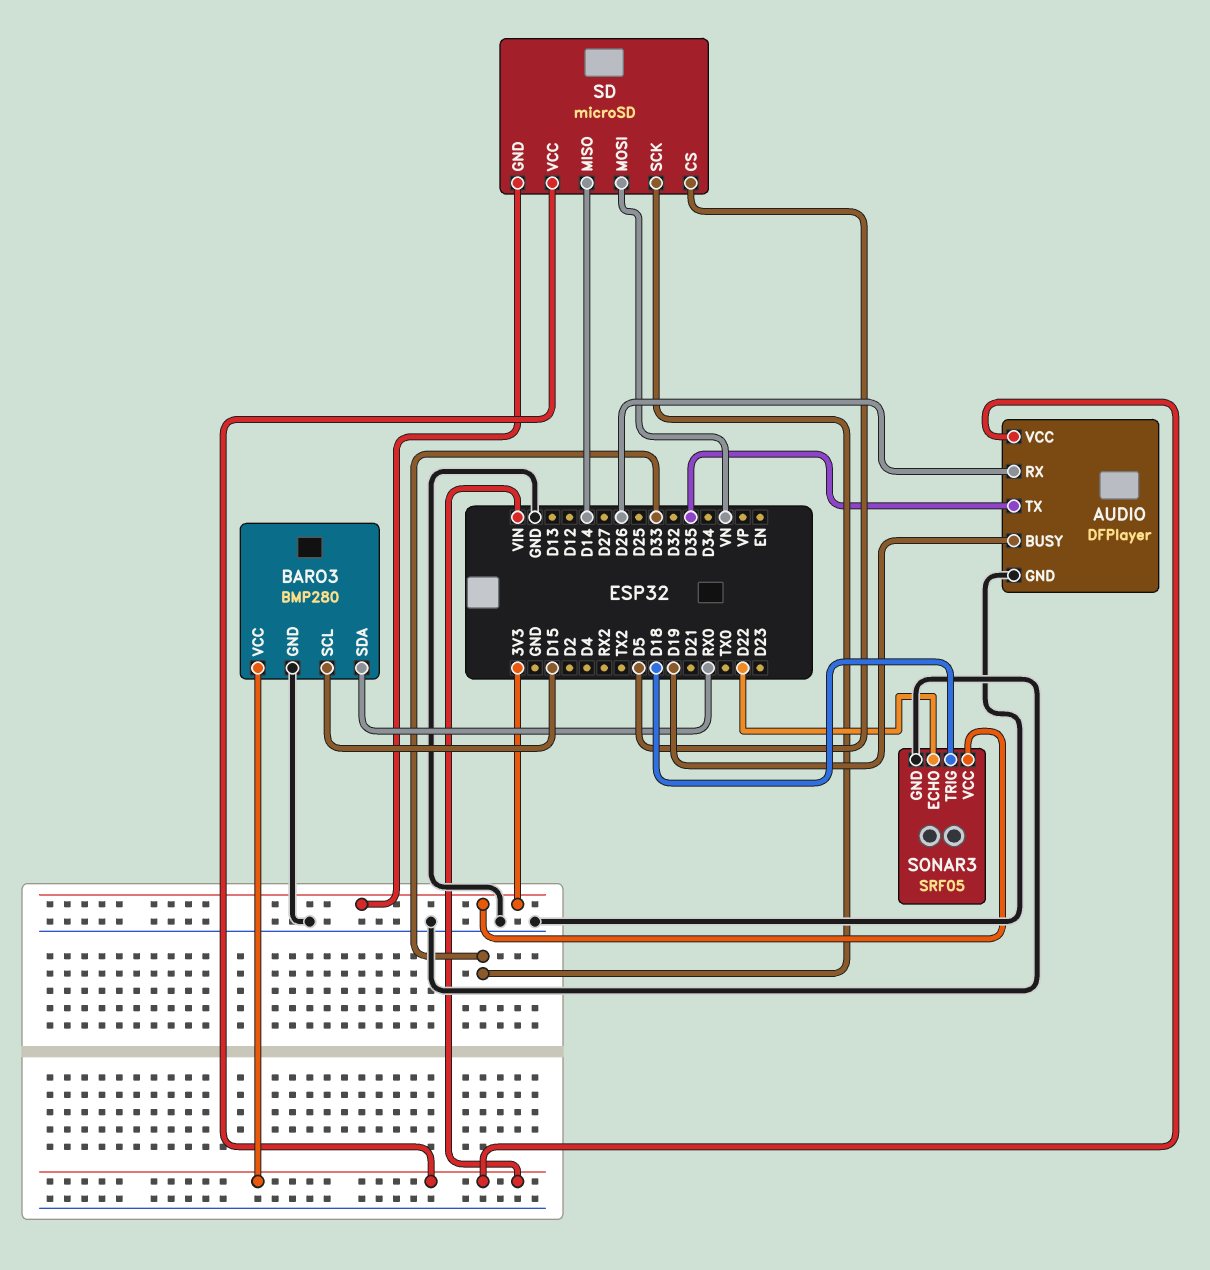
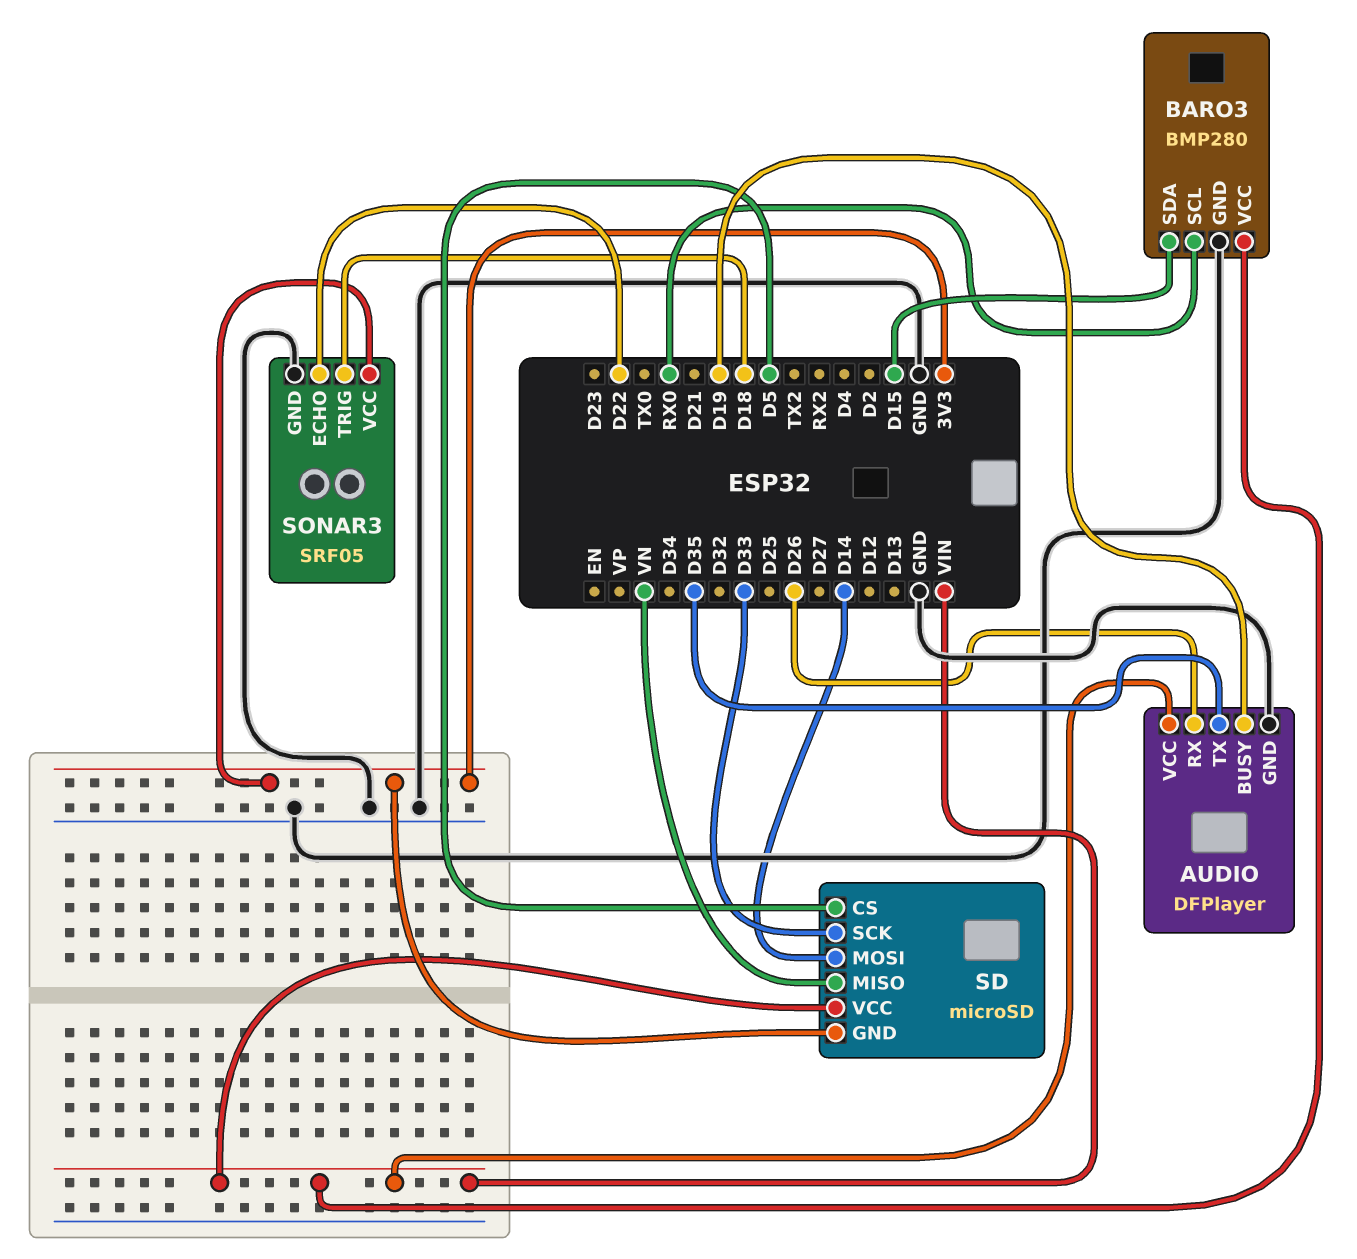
BARO3 pin SCL: D15 -> RX0
BARO3 pin SDA: RX0 -> D15
SD pin MISO: D14 -> VN
SD pin MOSI: VN -> D14

